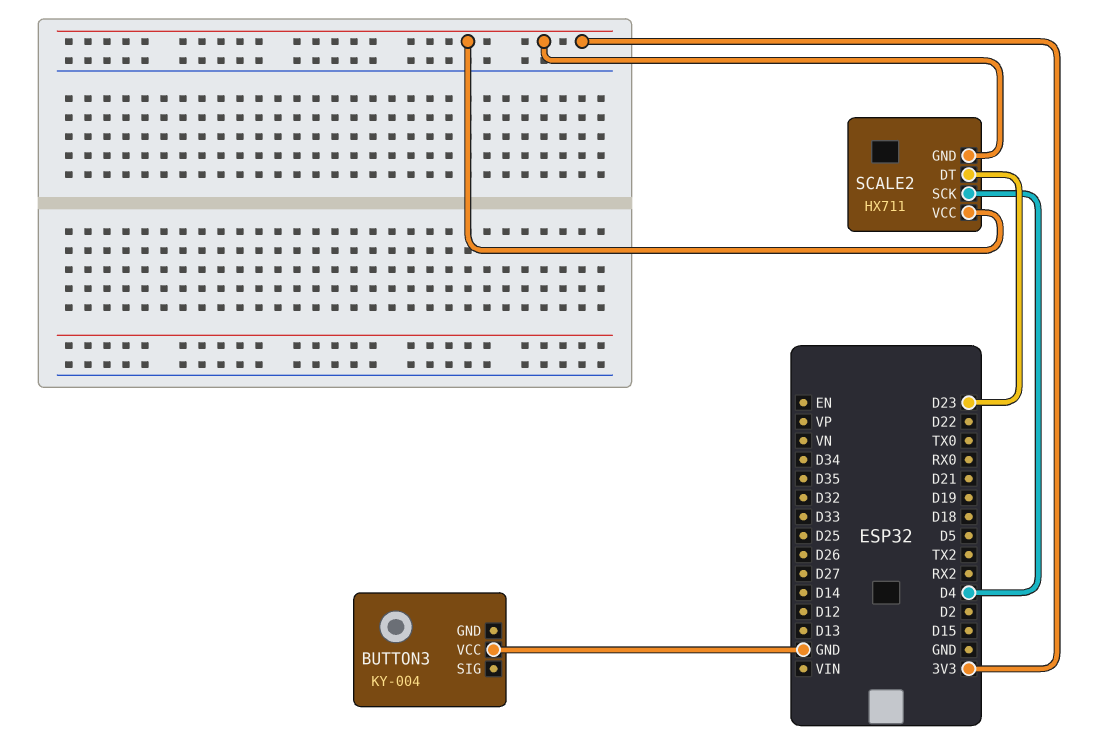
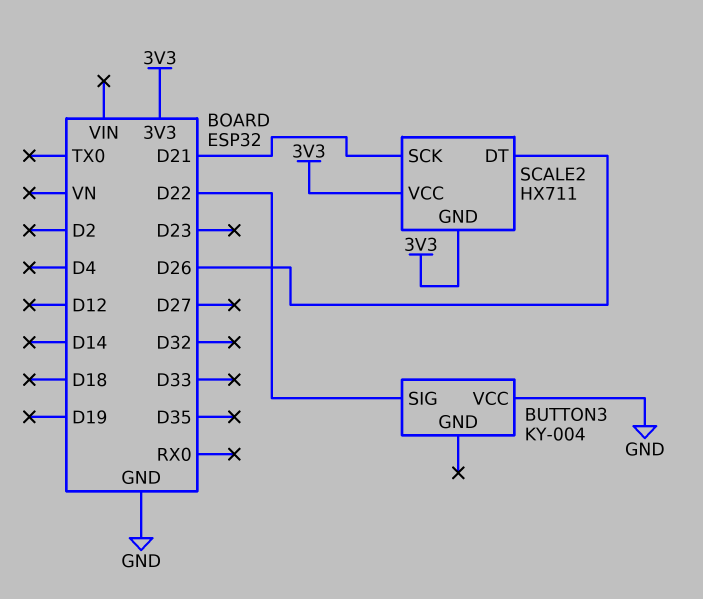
BUTTON3 pin SIG: none -> D22
SCALE2 pin DT: D23 -> D26
SCALE2 pin SCK: D4 -> D21

